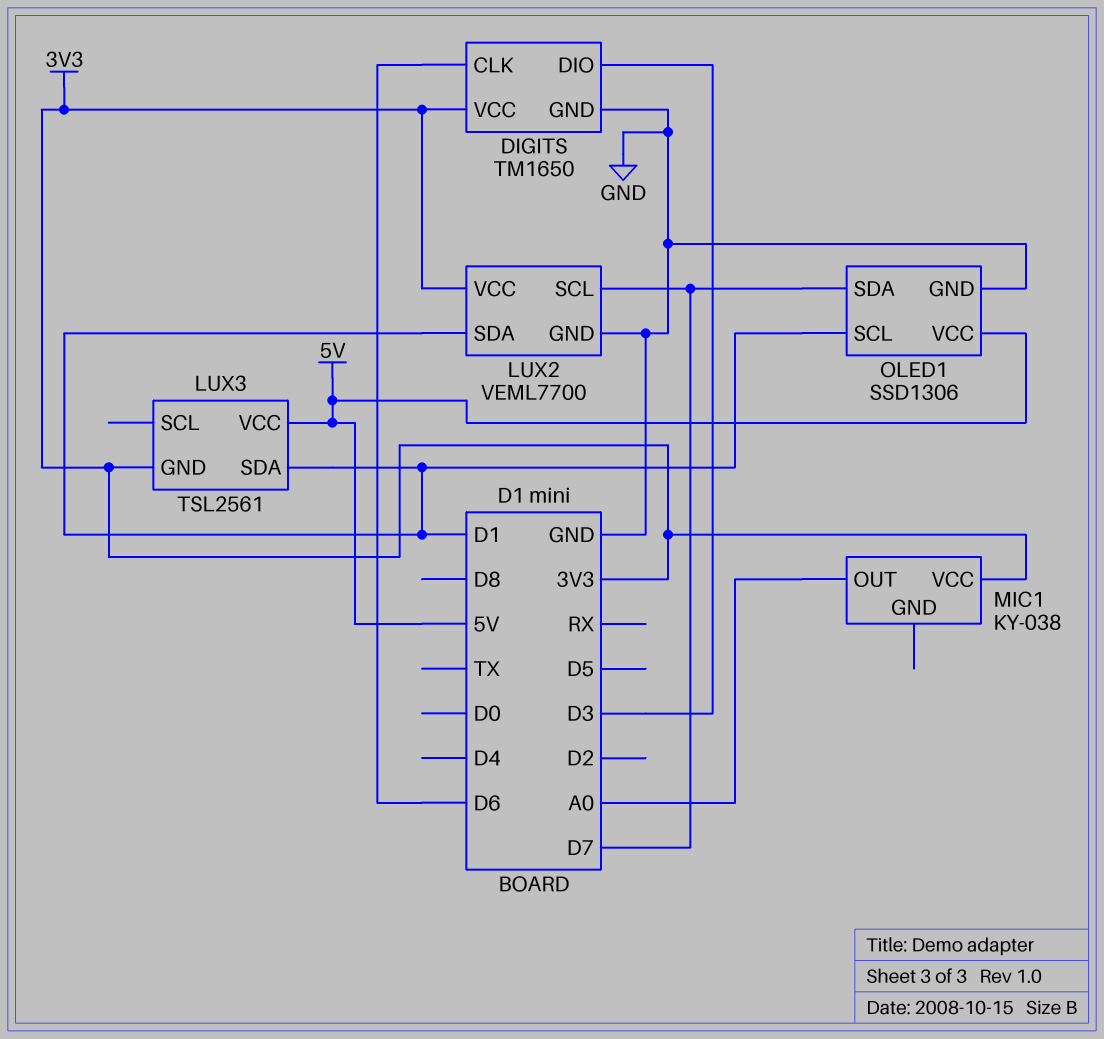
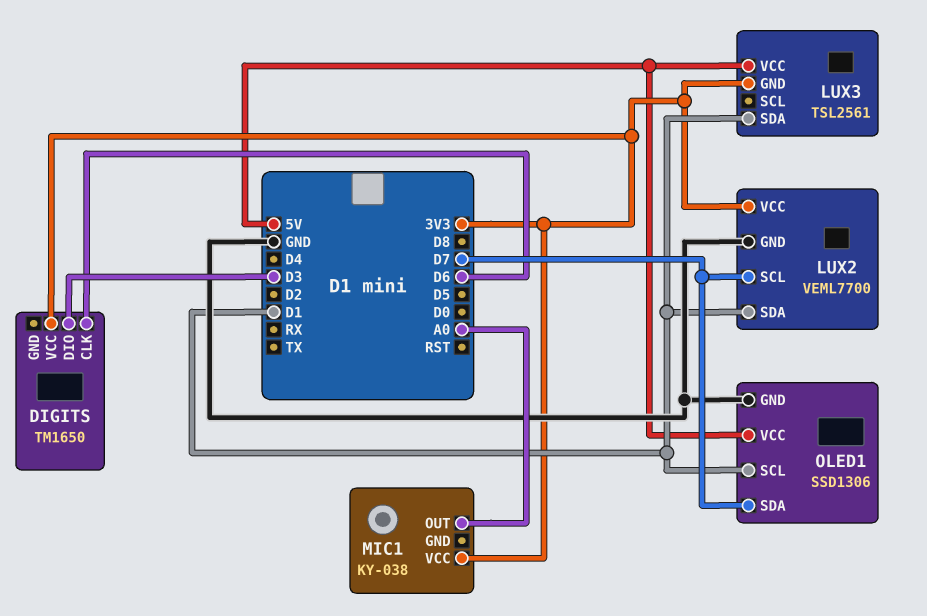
DIGITS pin GND: GND -> none

